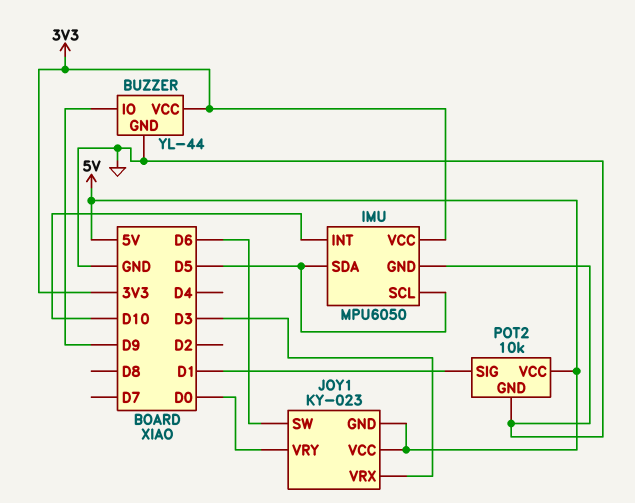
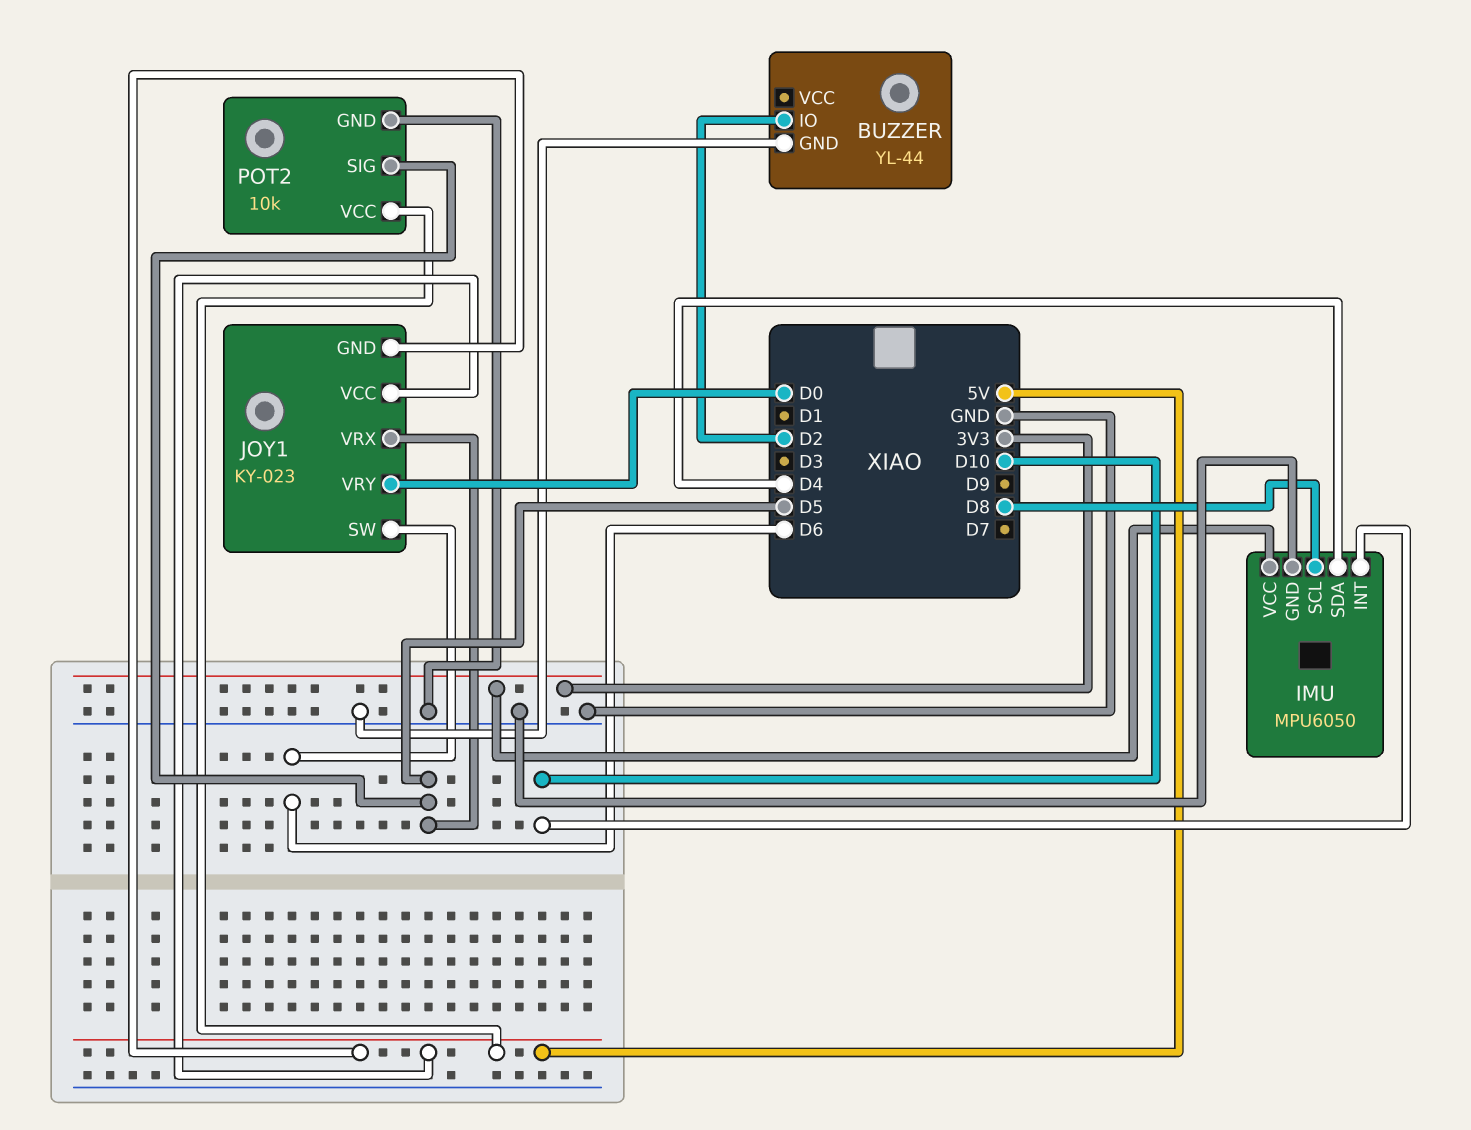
BUZZER pin IO: D9 -> D2
BUZZER pin VCC: 3V3 -> none
IMU pin SCL: D5 -> D8
IMU pin SDA: D5 -> D4
JOY1 pin VRX: D3 -> D5
POT2 pin SIG: D1 -> D5

